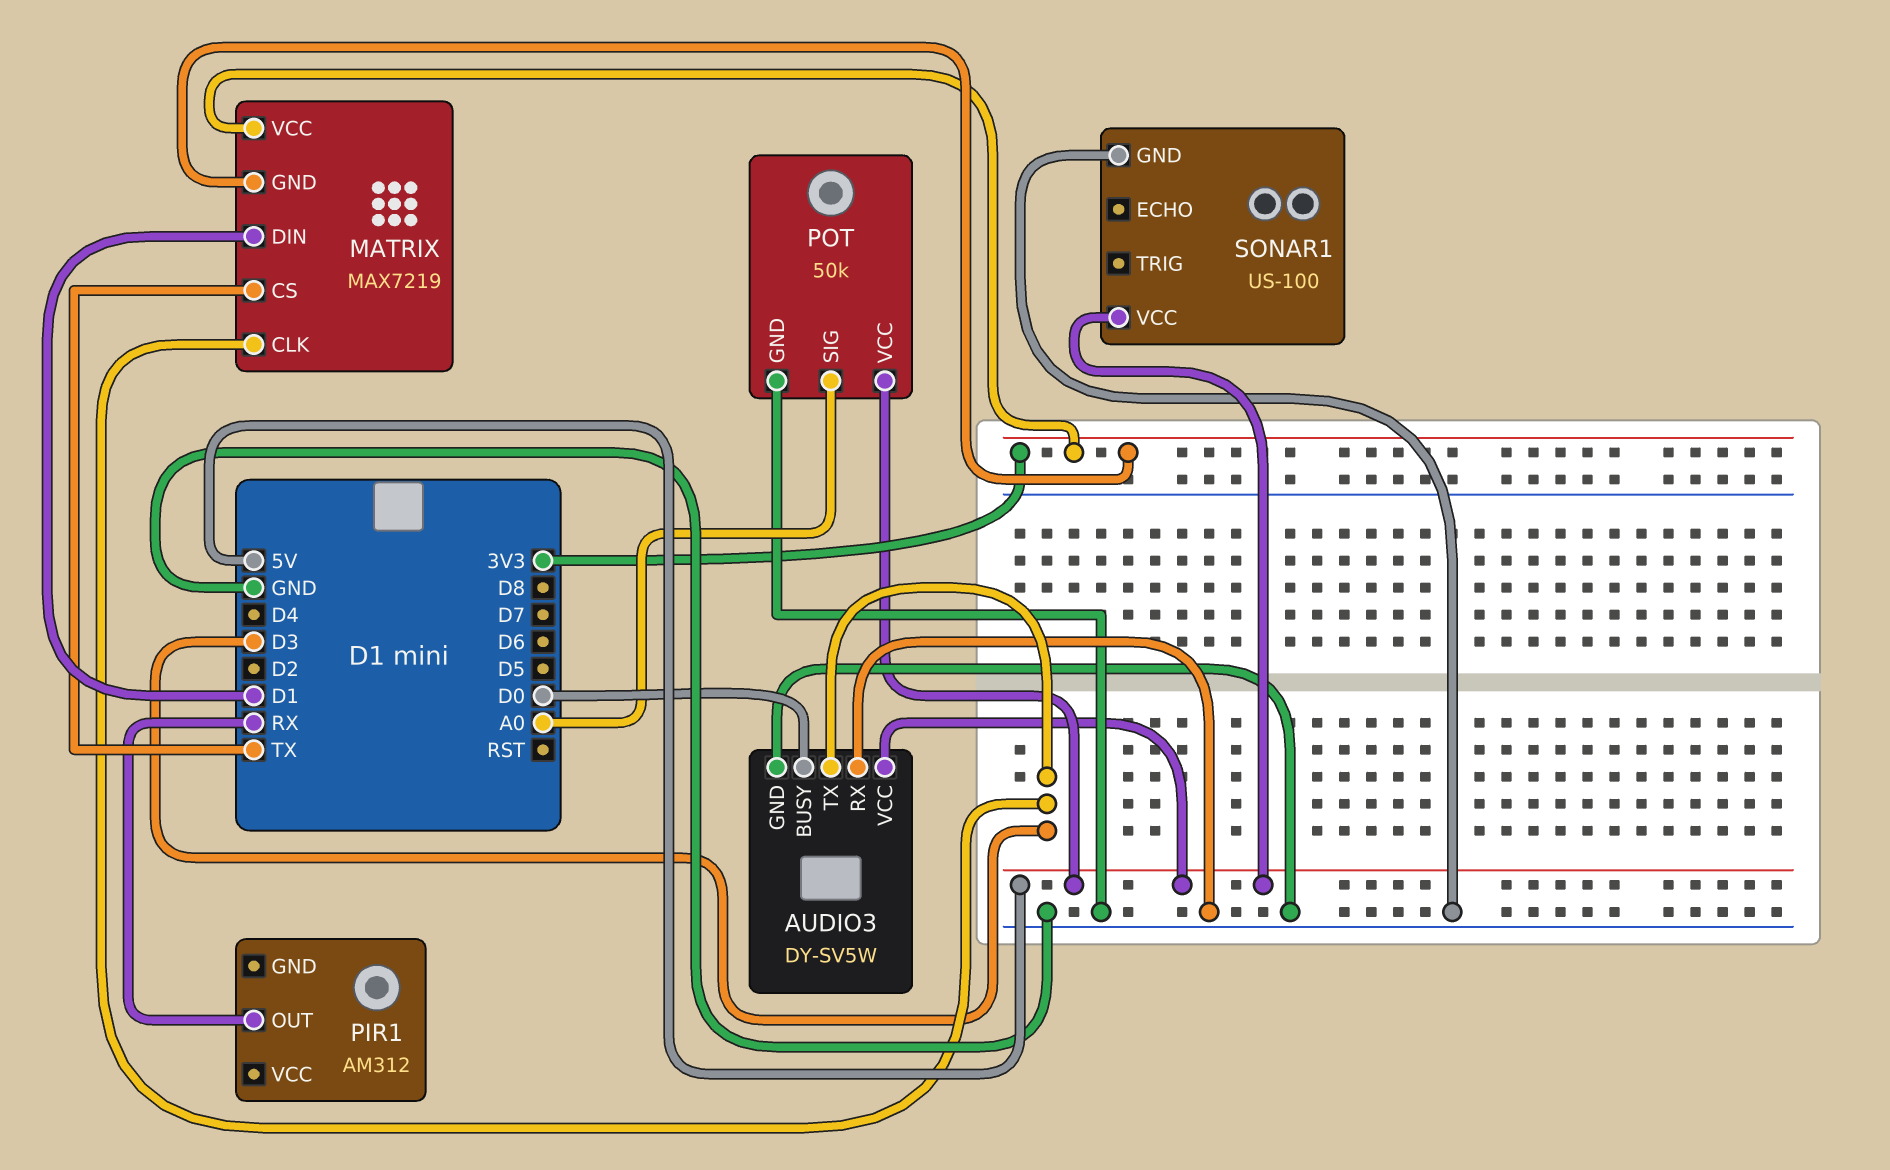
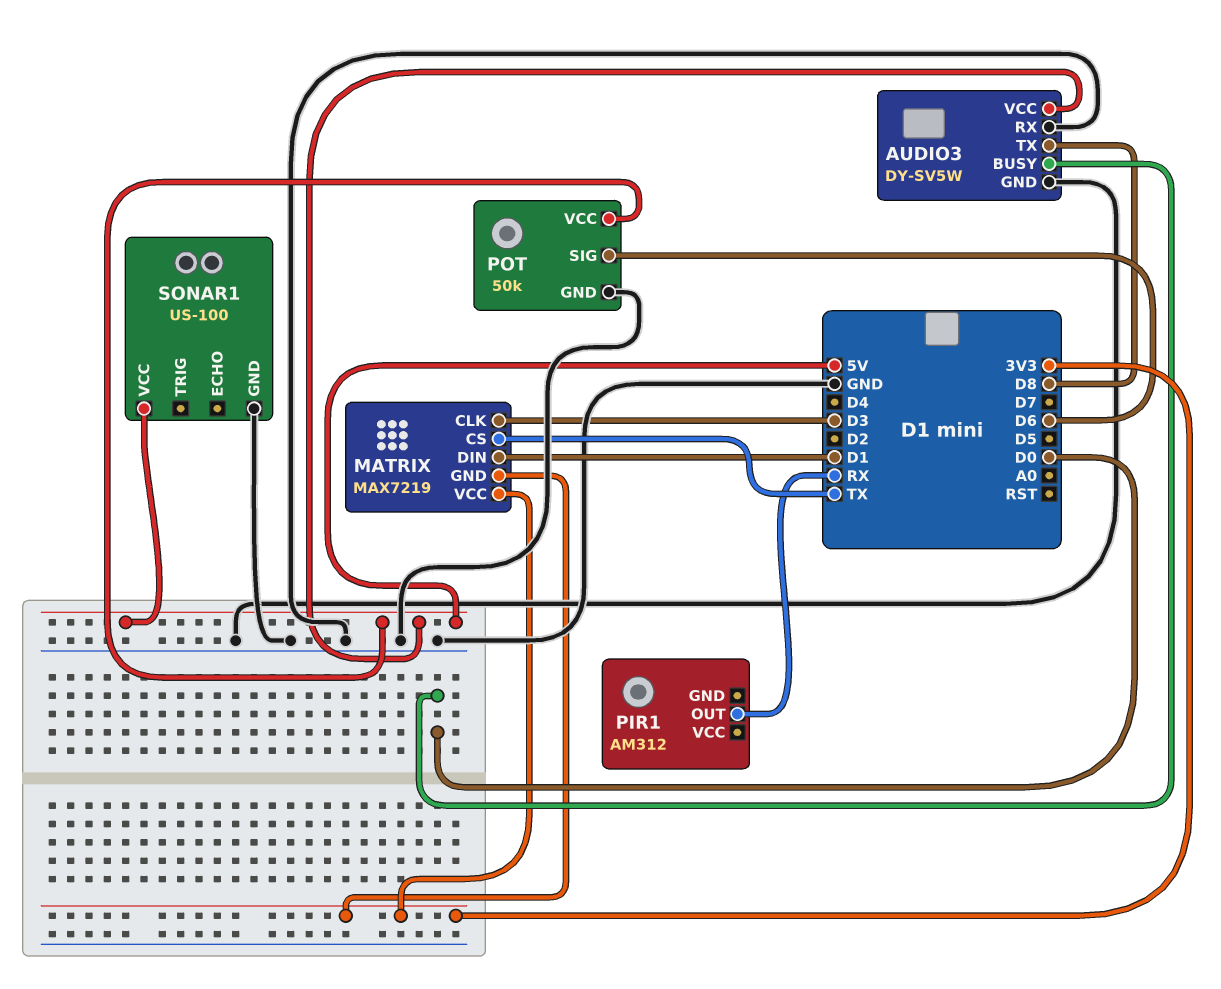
AUDIO3 pin TX: D3 -> D8
POT pin SIG: A0 -> D6

